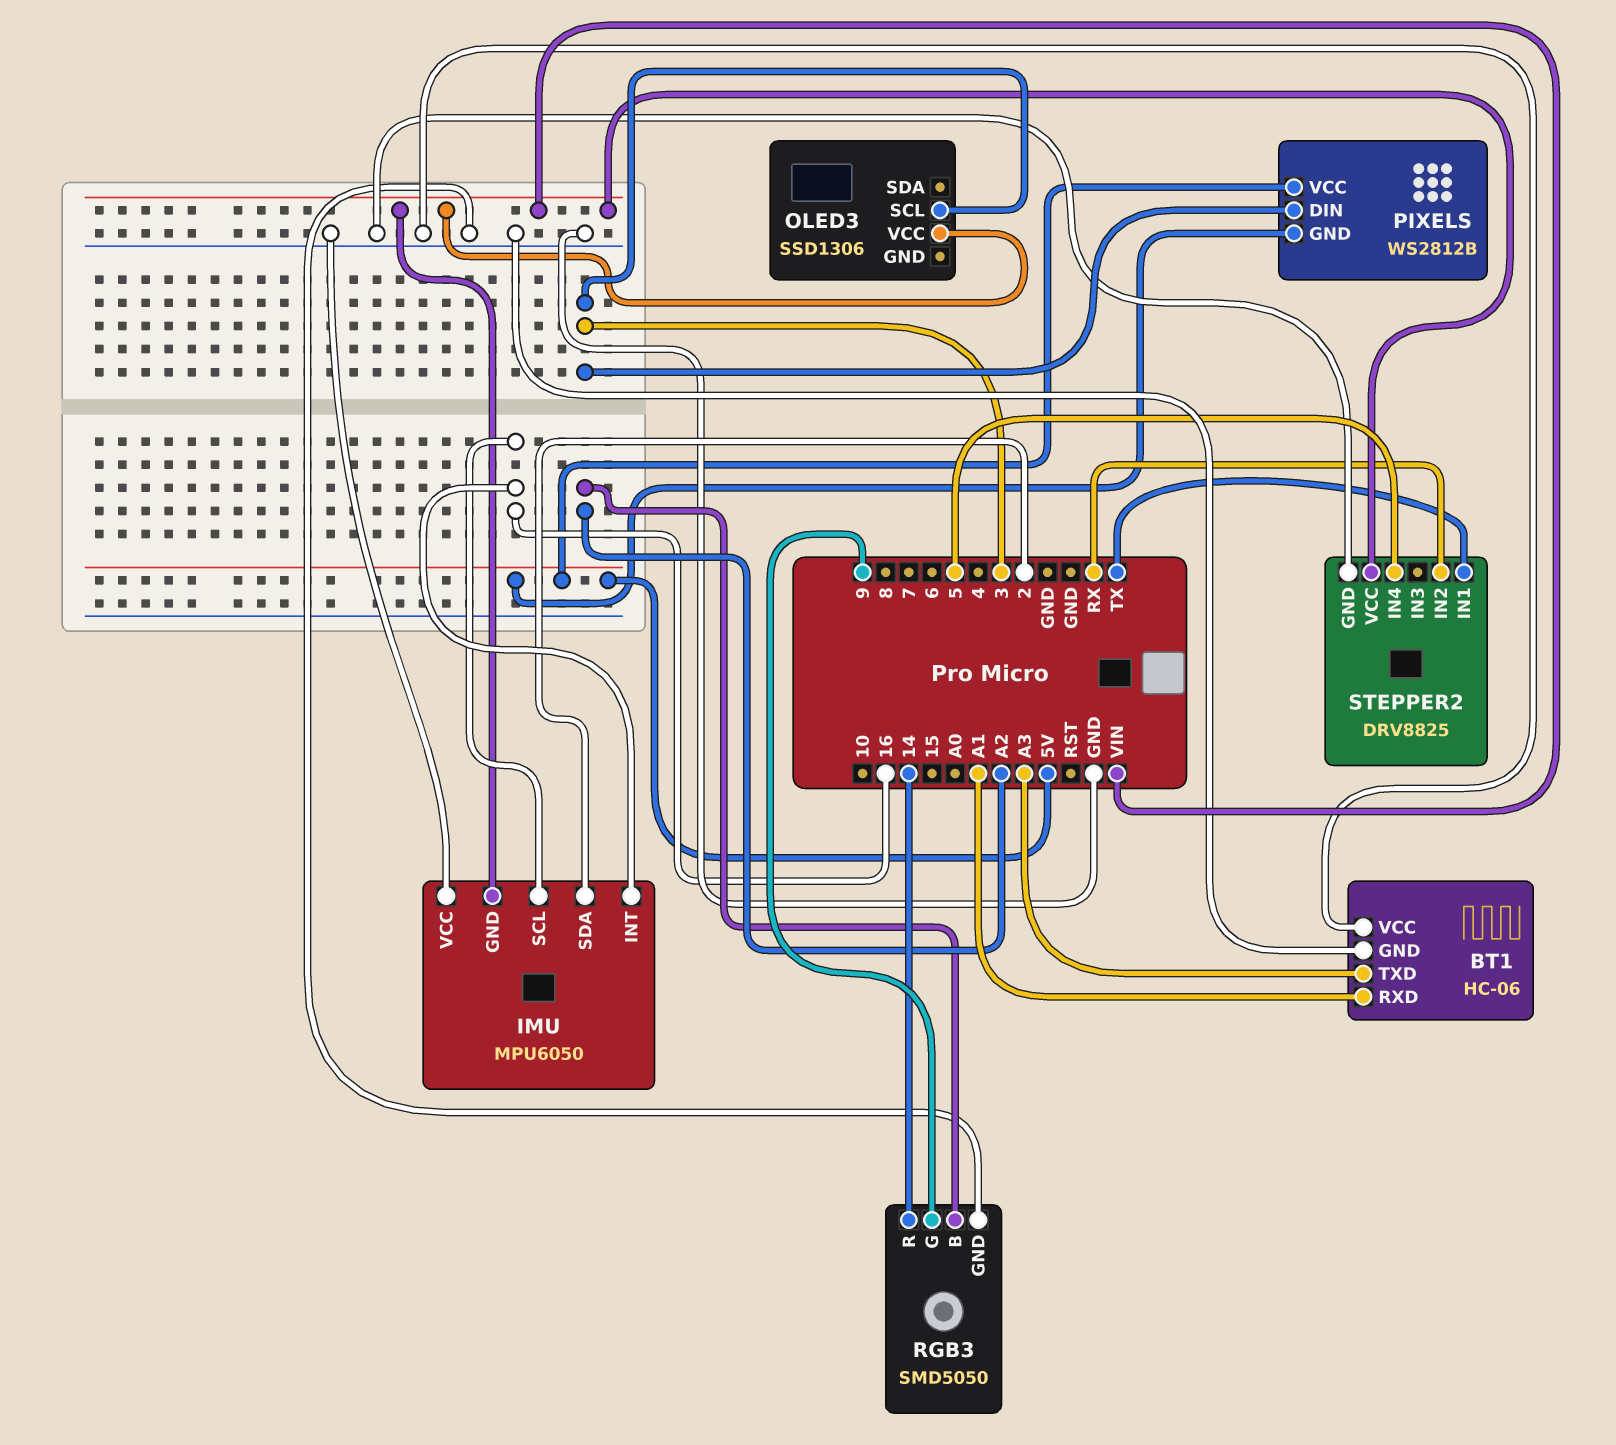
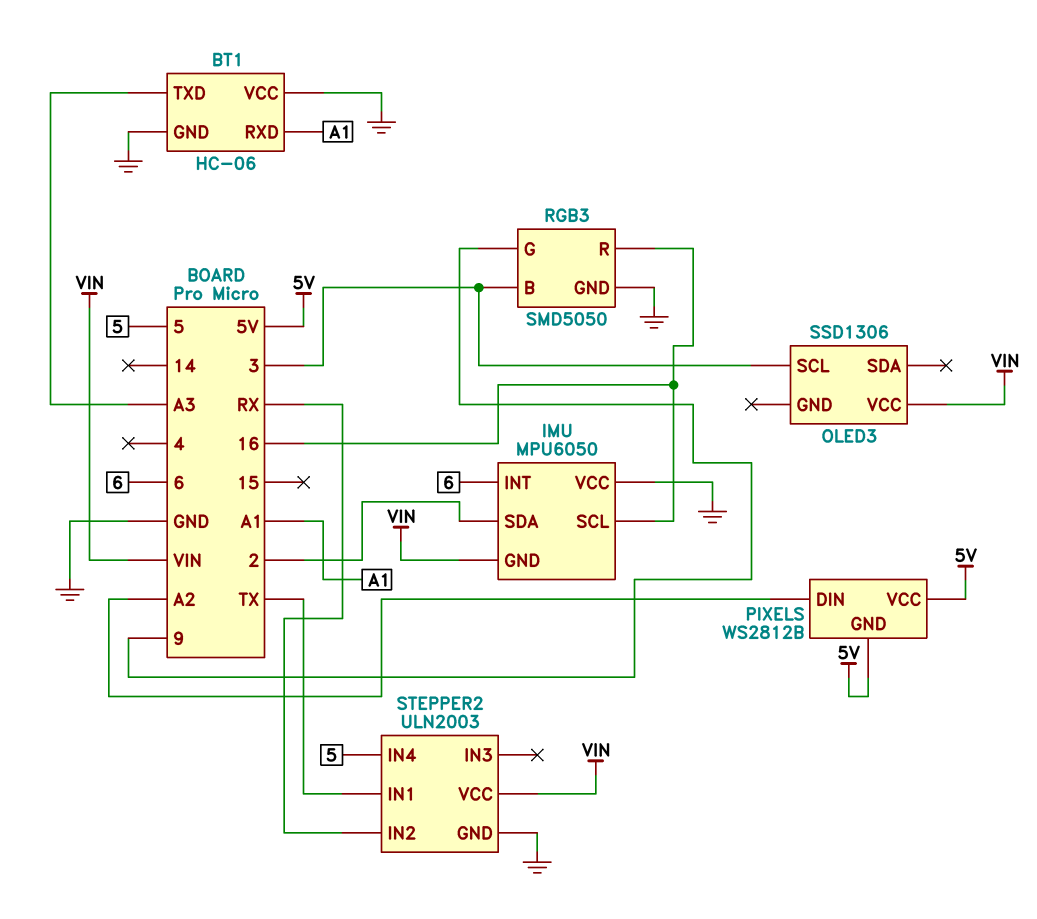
IMU pin INT: 16 -> 6
PIXELS pin DIN: 3 -> A2
RGB3 pin B: A2 -> 3
RGB3 pin R: 14 -> 16
STEPPER2: DRV8825 -> ULN2003

